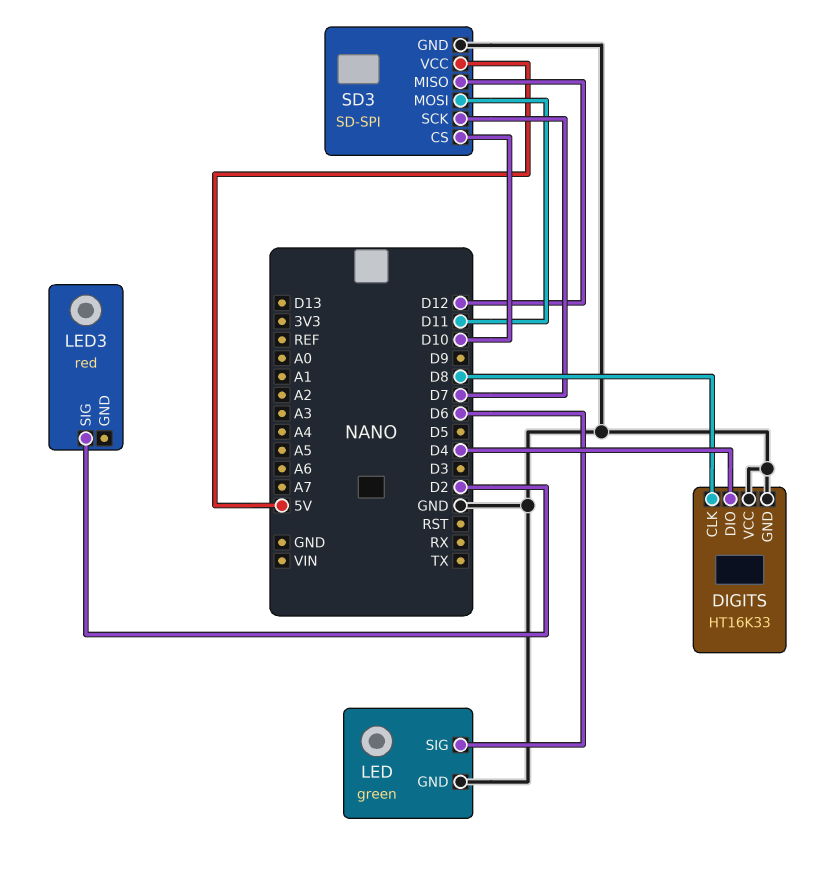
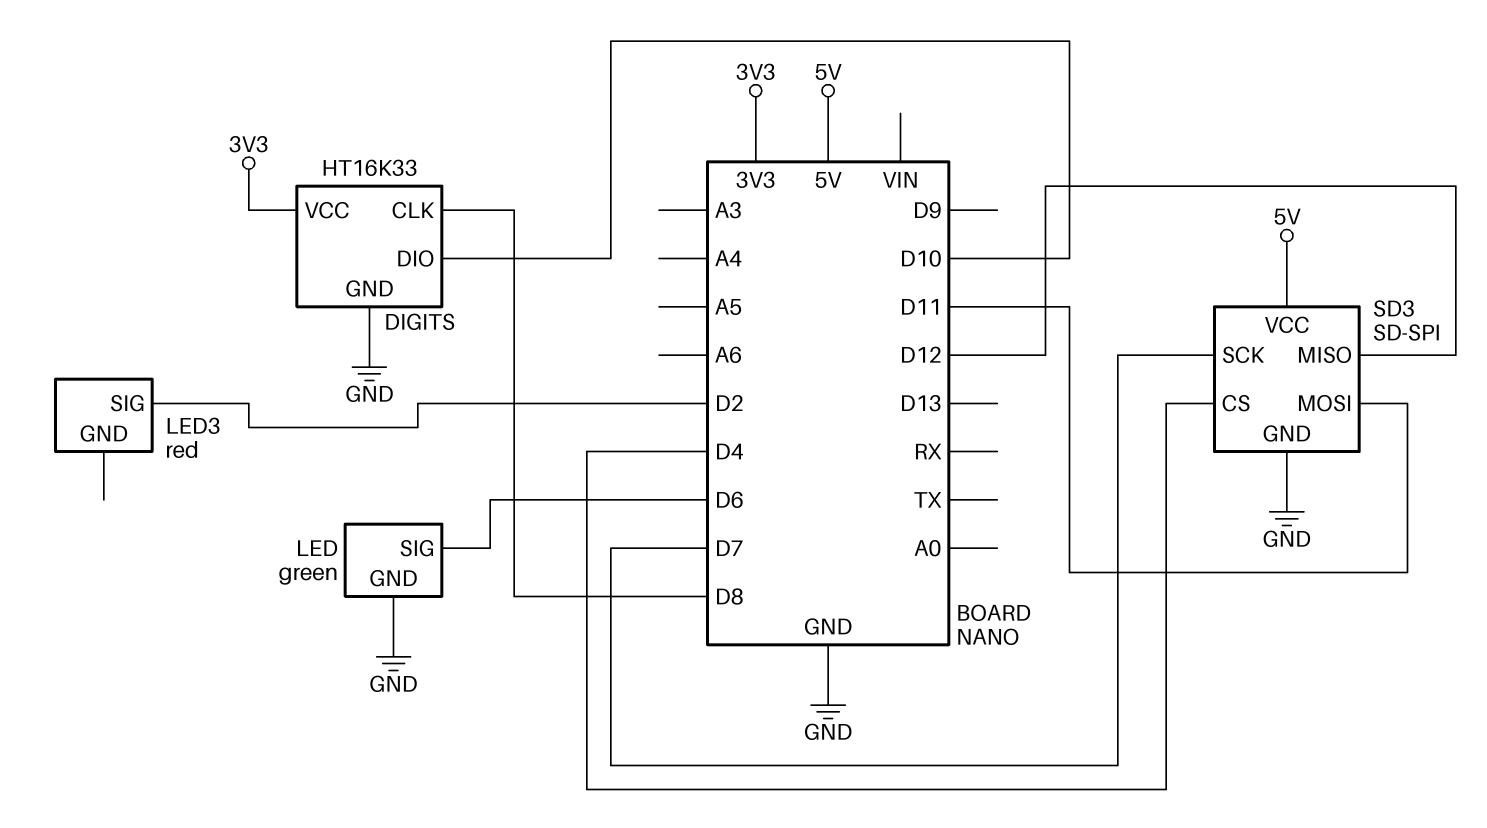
DIGITS pin DIO: D4 -> D10
DIGITS pin VCC: GND -> 3V3
SD3 pin CS: D10 -> D4

